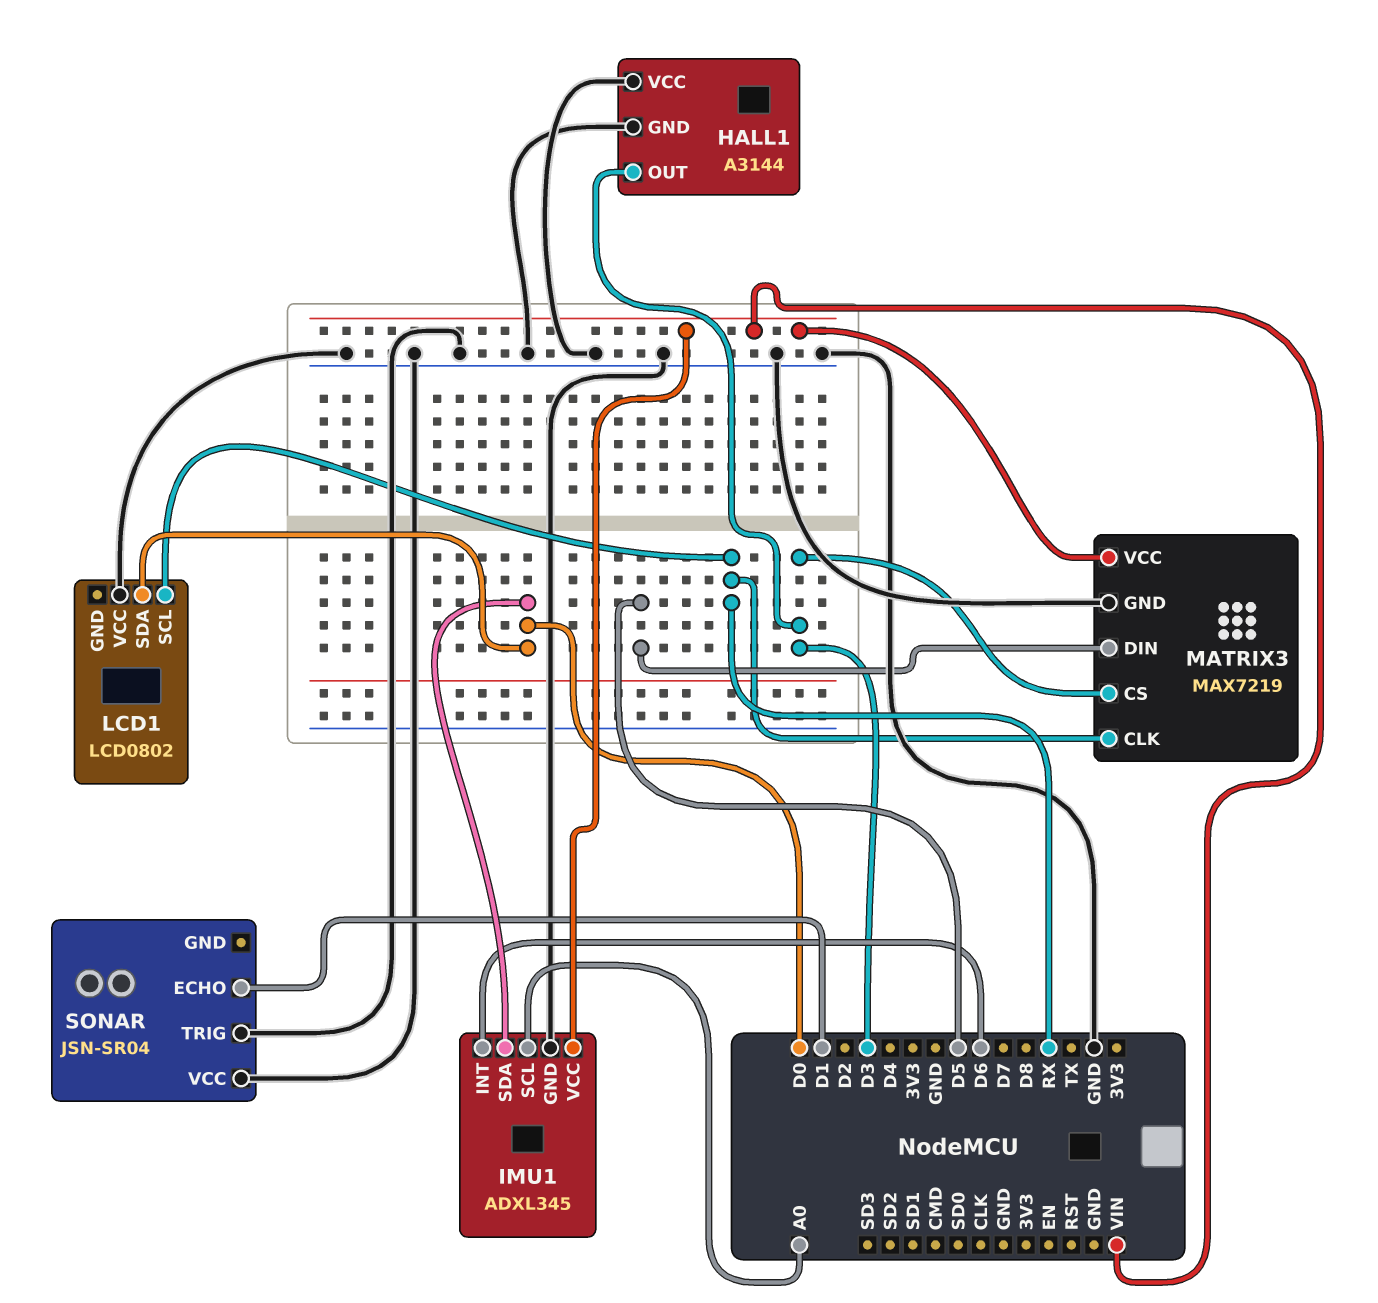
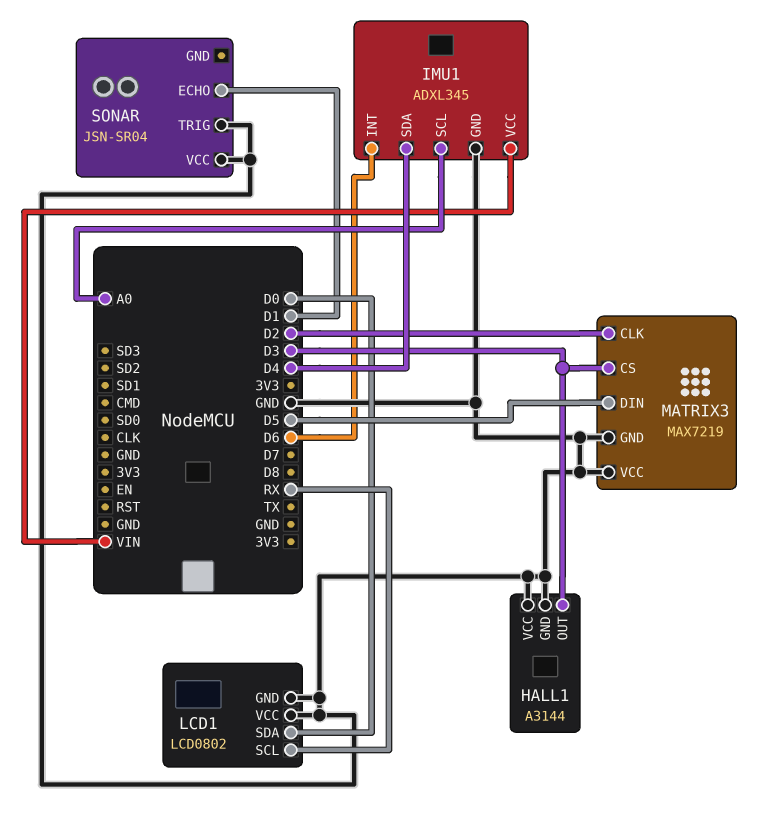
IMU1 pin SDA: D0 -> D4
LCD1 pin GND: none -> GND
MATRIX3 pin CLK: RX -> D2
MATRIX3 pin VCC: VIN -> GND

